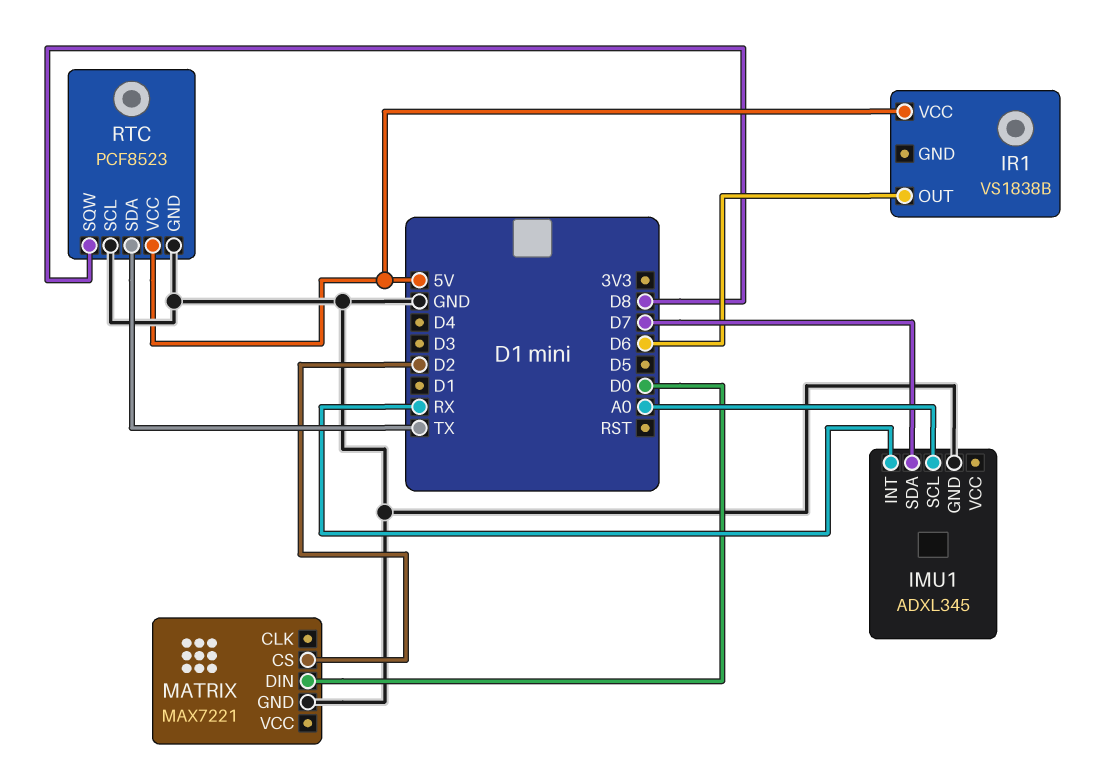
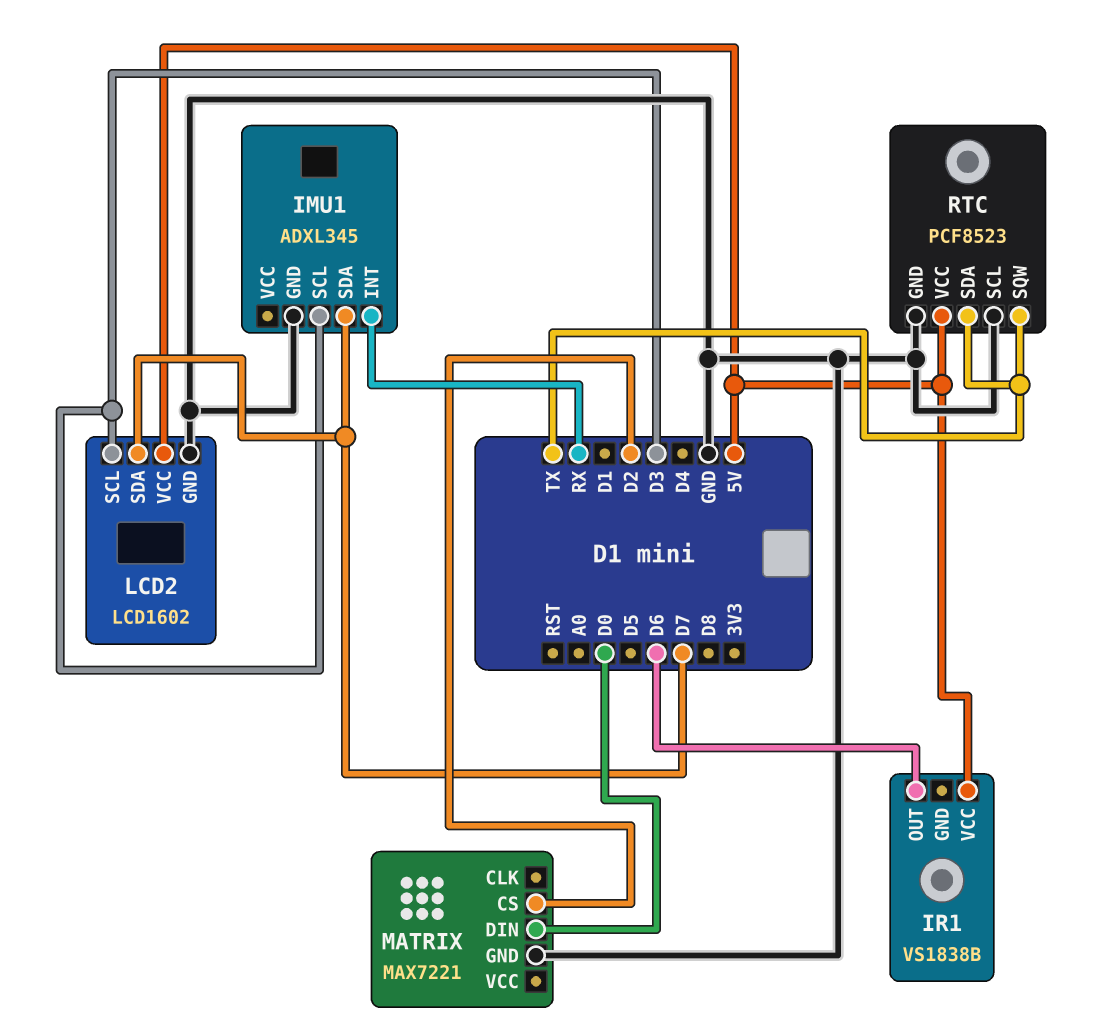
IMU1 pin SCL: A0 -> D3
LCD2: none -> LCD1602
LCD2 pin GND: none -> GND
LCD2 pin SCL: none -> D3
LCD2 pin SDA: none -> D7
LCD2 pin VCC: none -> 5V
RTC pin SQW: D8 -> TX

